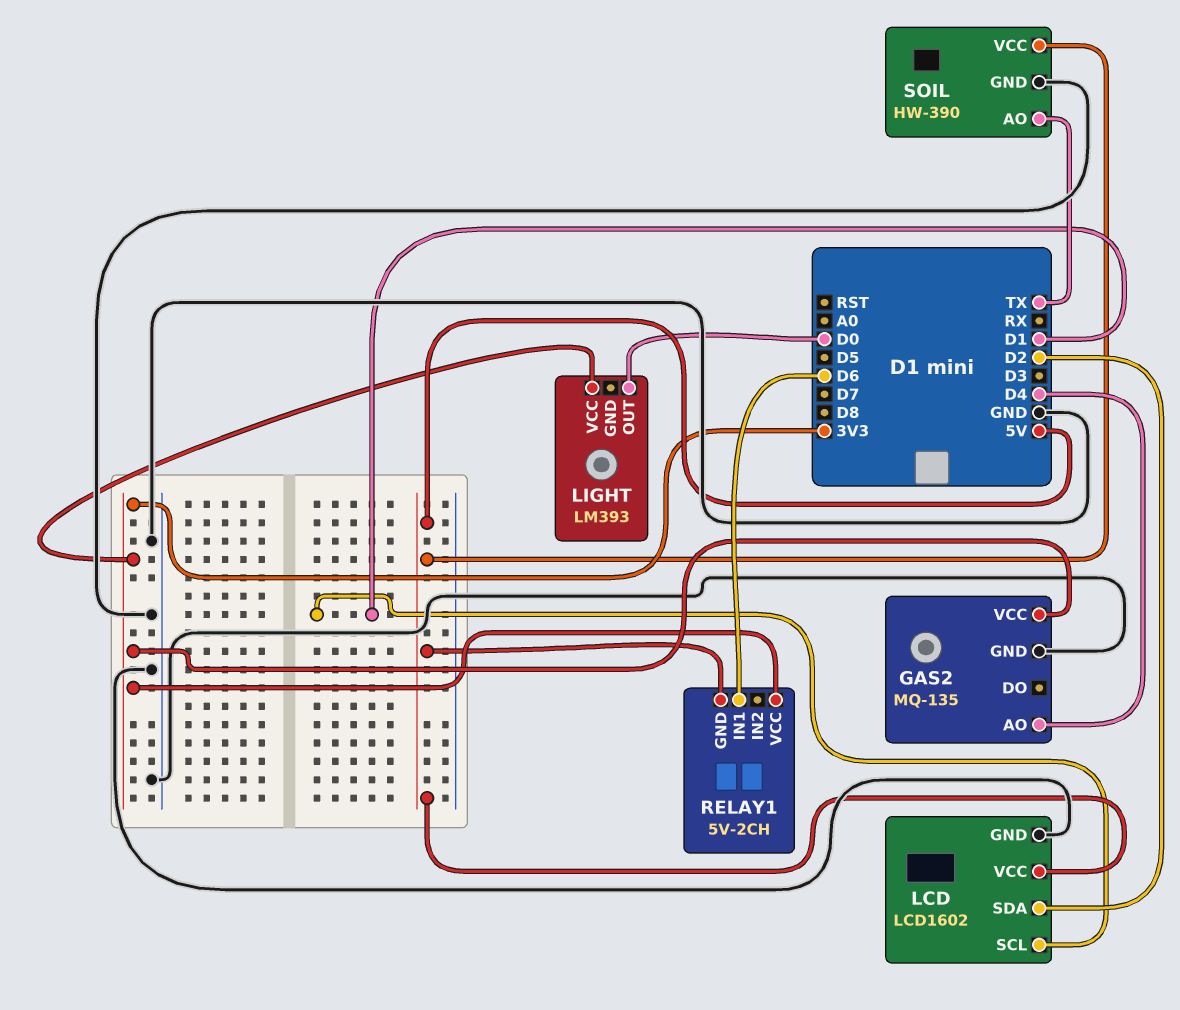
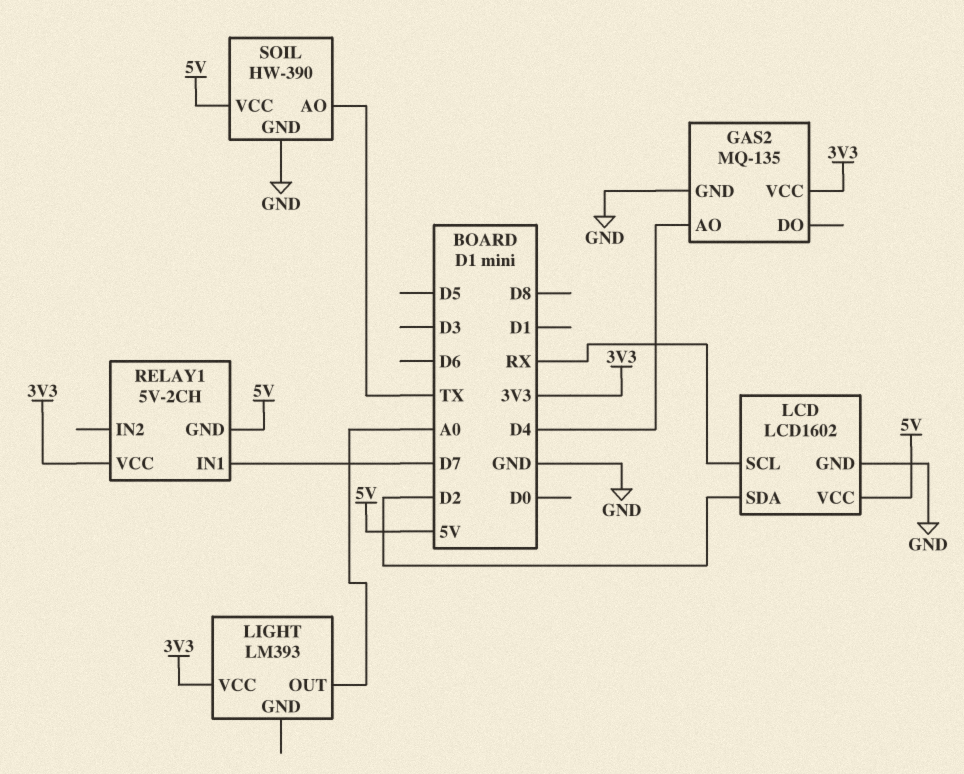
LCD pin SCL: D1 -> RX
LIGHT pin OUT: D0 -> A0
RELAY1 pin IN1: D6 -> D7

